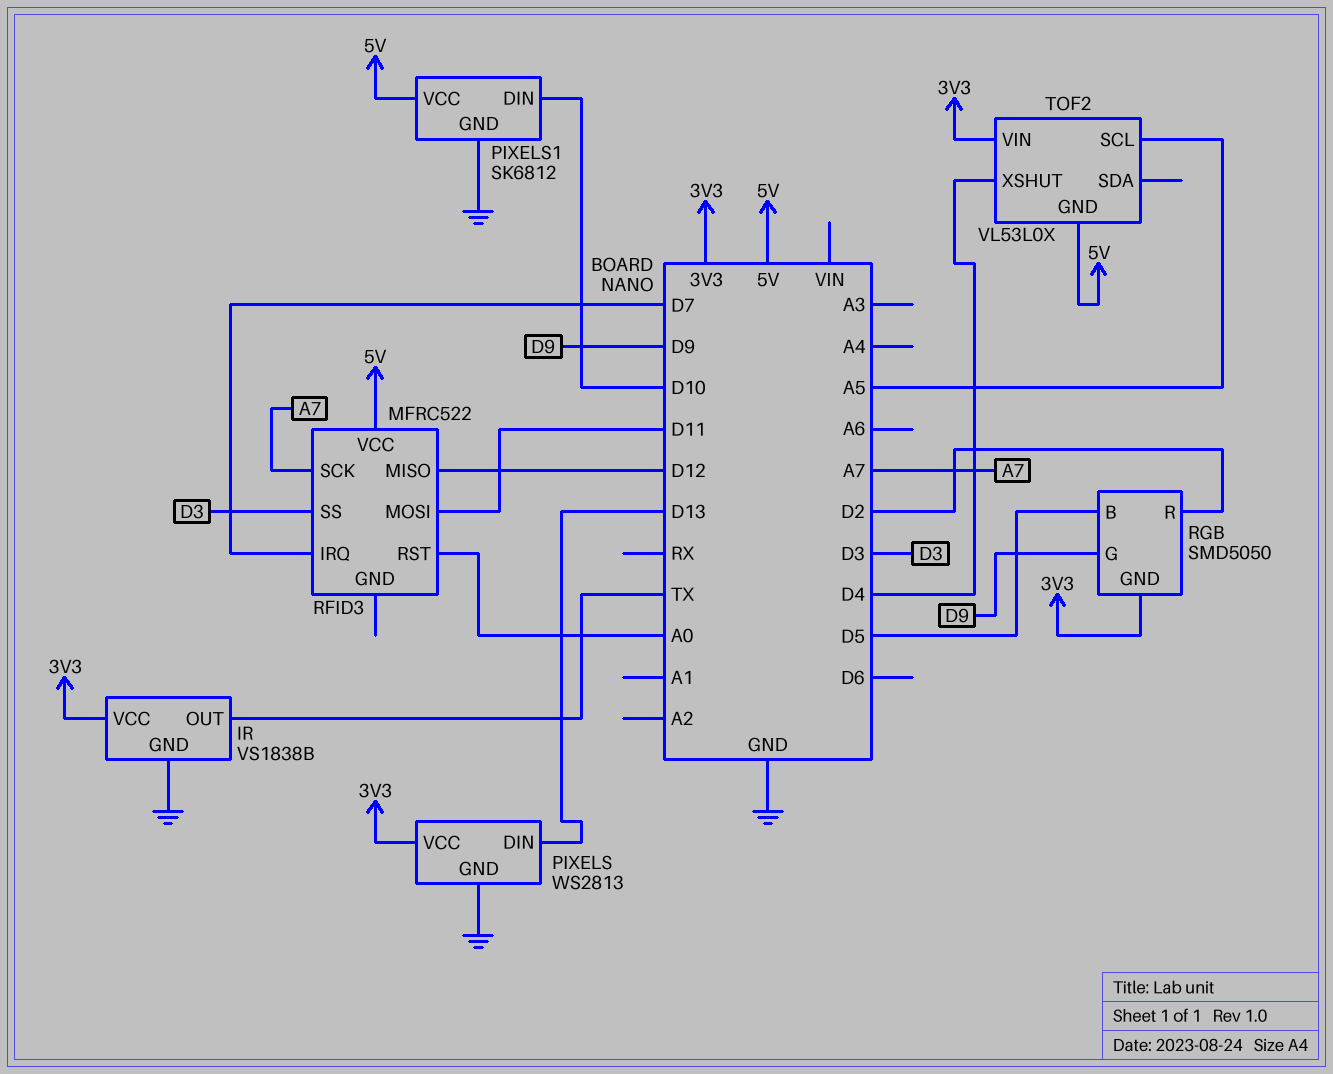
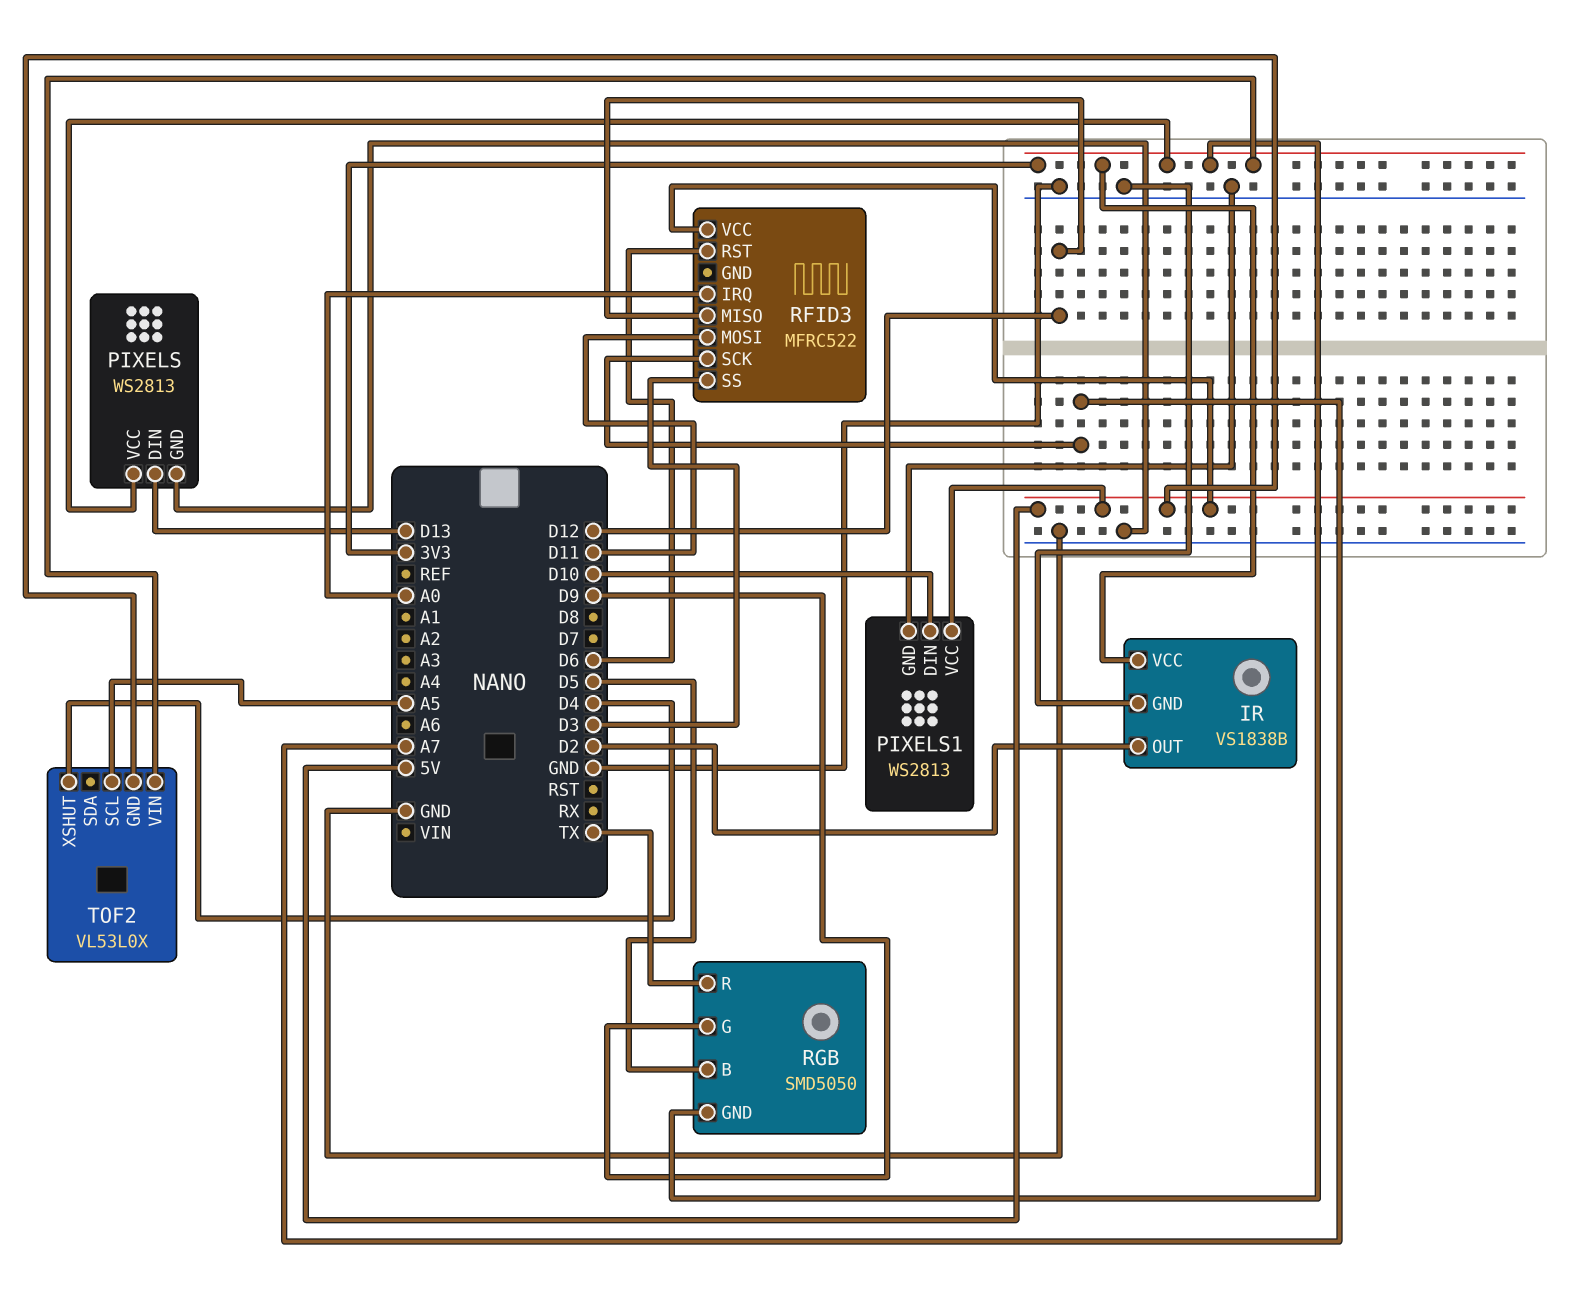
IR pin OUT: TX -> D2
PIXELS1: SK6812 -> WS2813
RFID3 pin IRQ: D7 -> A0
RFID3 pin RST: A0 -> D6
RGB pin R: D2 -> TX

